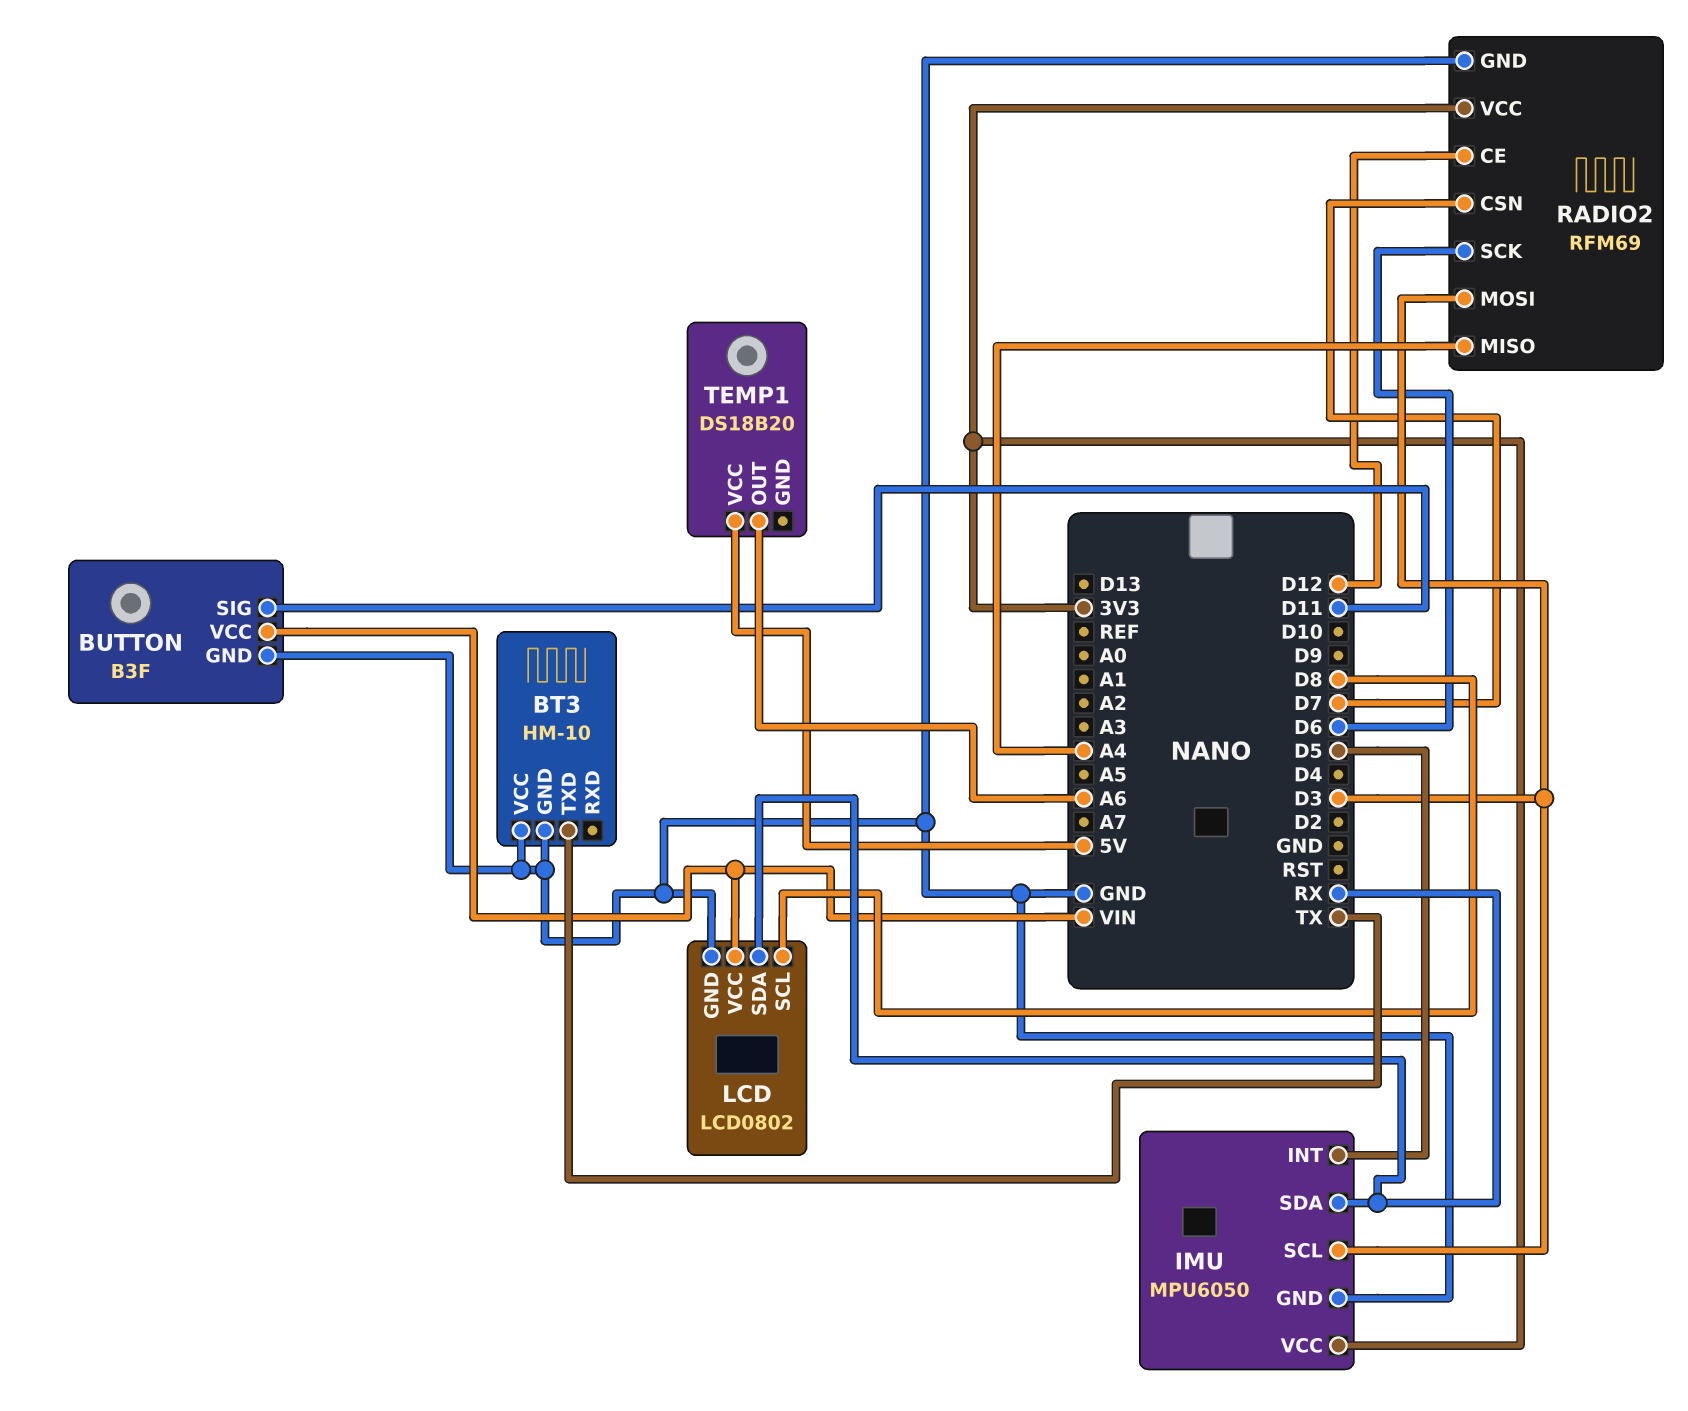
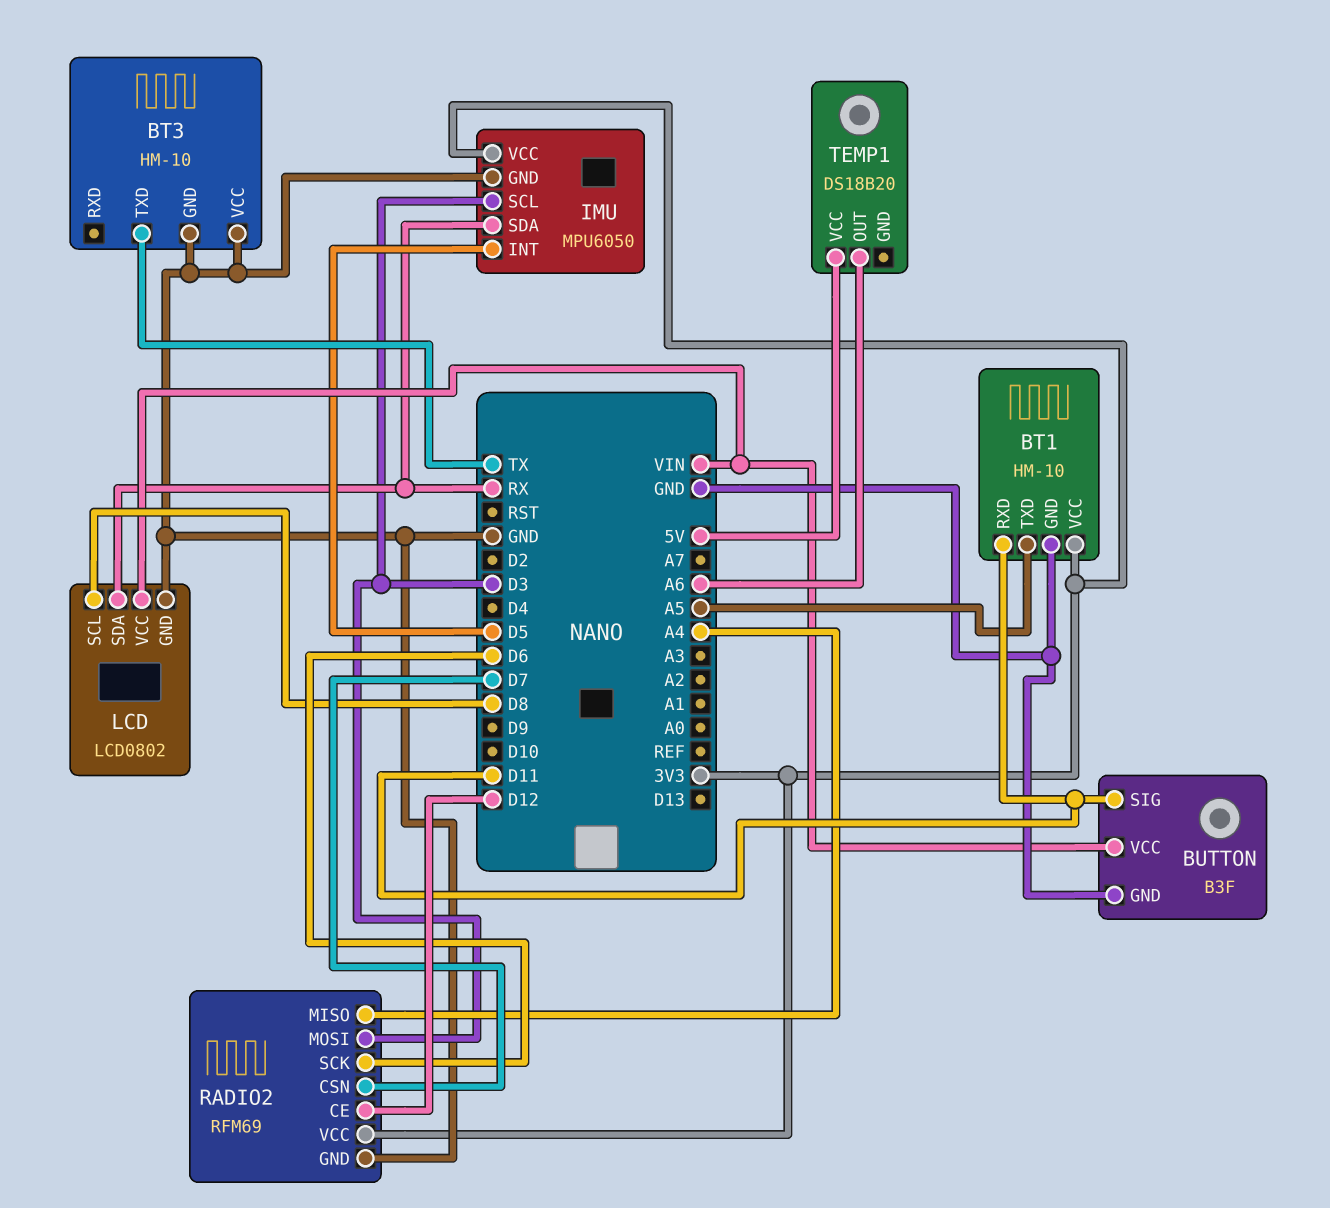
BT1: none -> HM-10
BT1 pin GND: none -> GND
BT1 pin RXD: none -> D11
BT1 pin TXD: none -> A5
BT1 pin VCC: none -> 3V3

